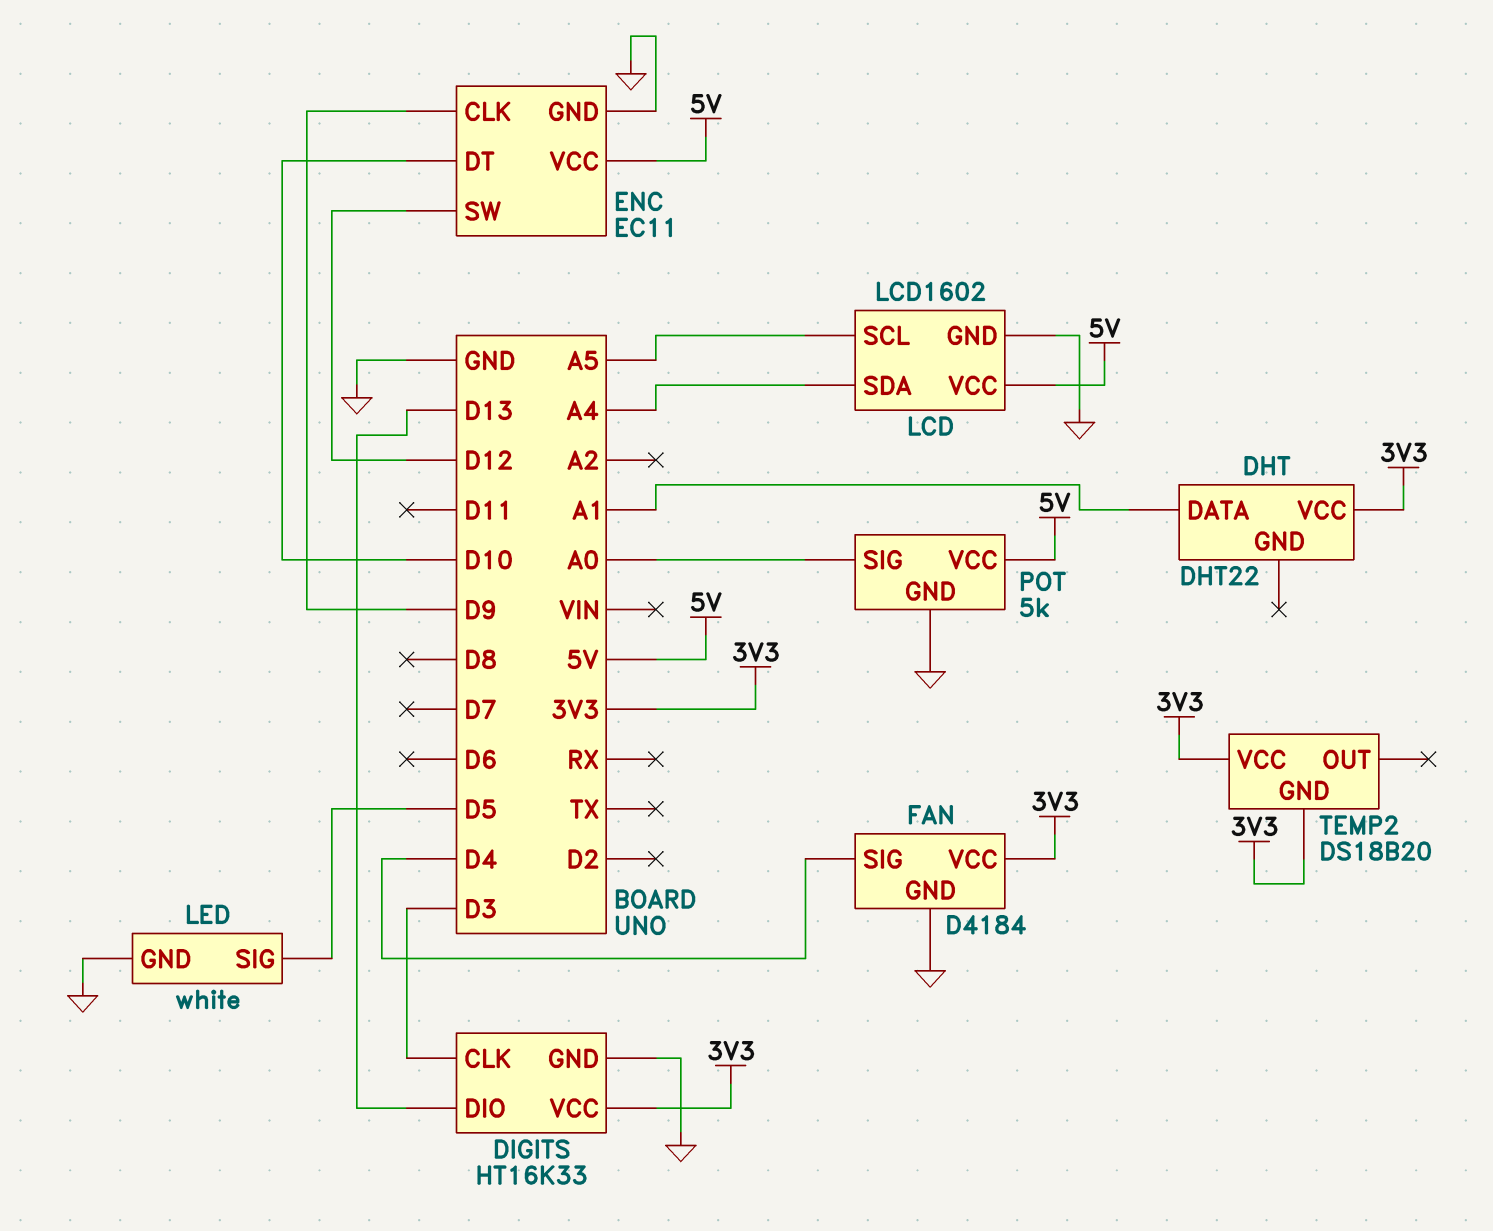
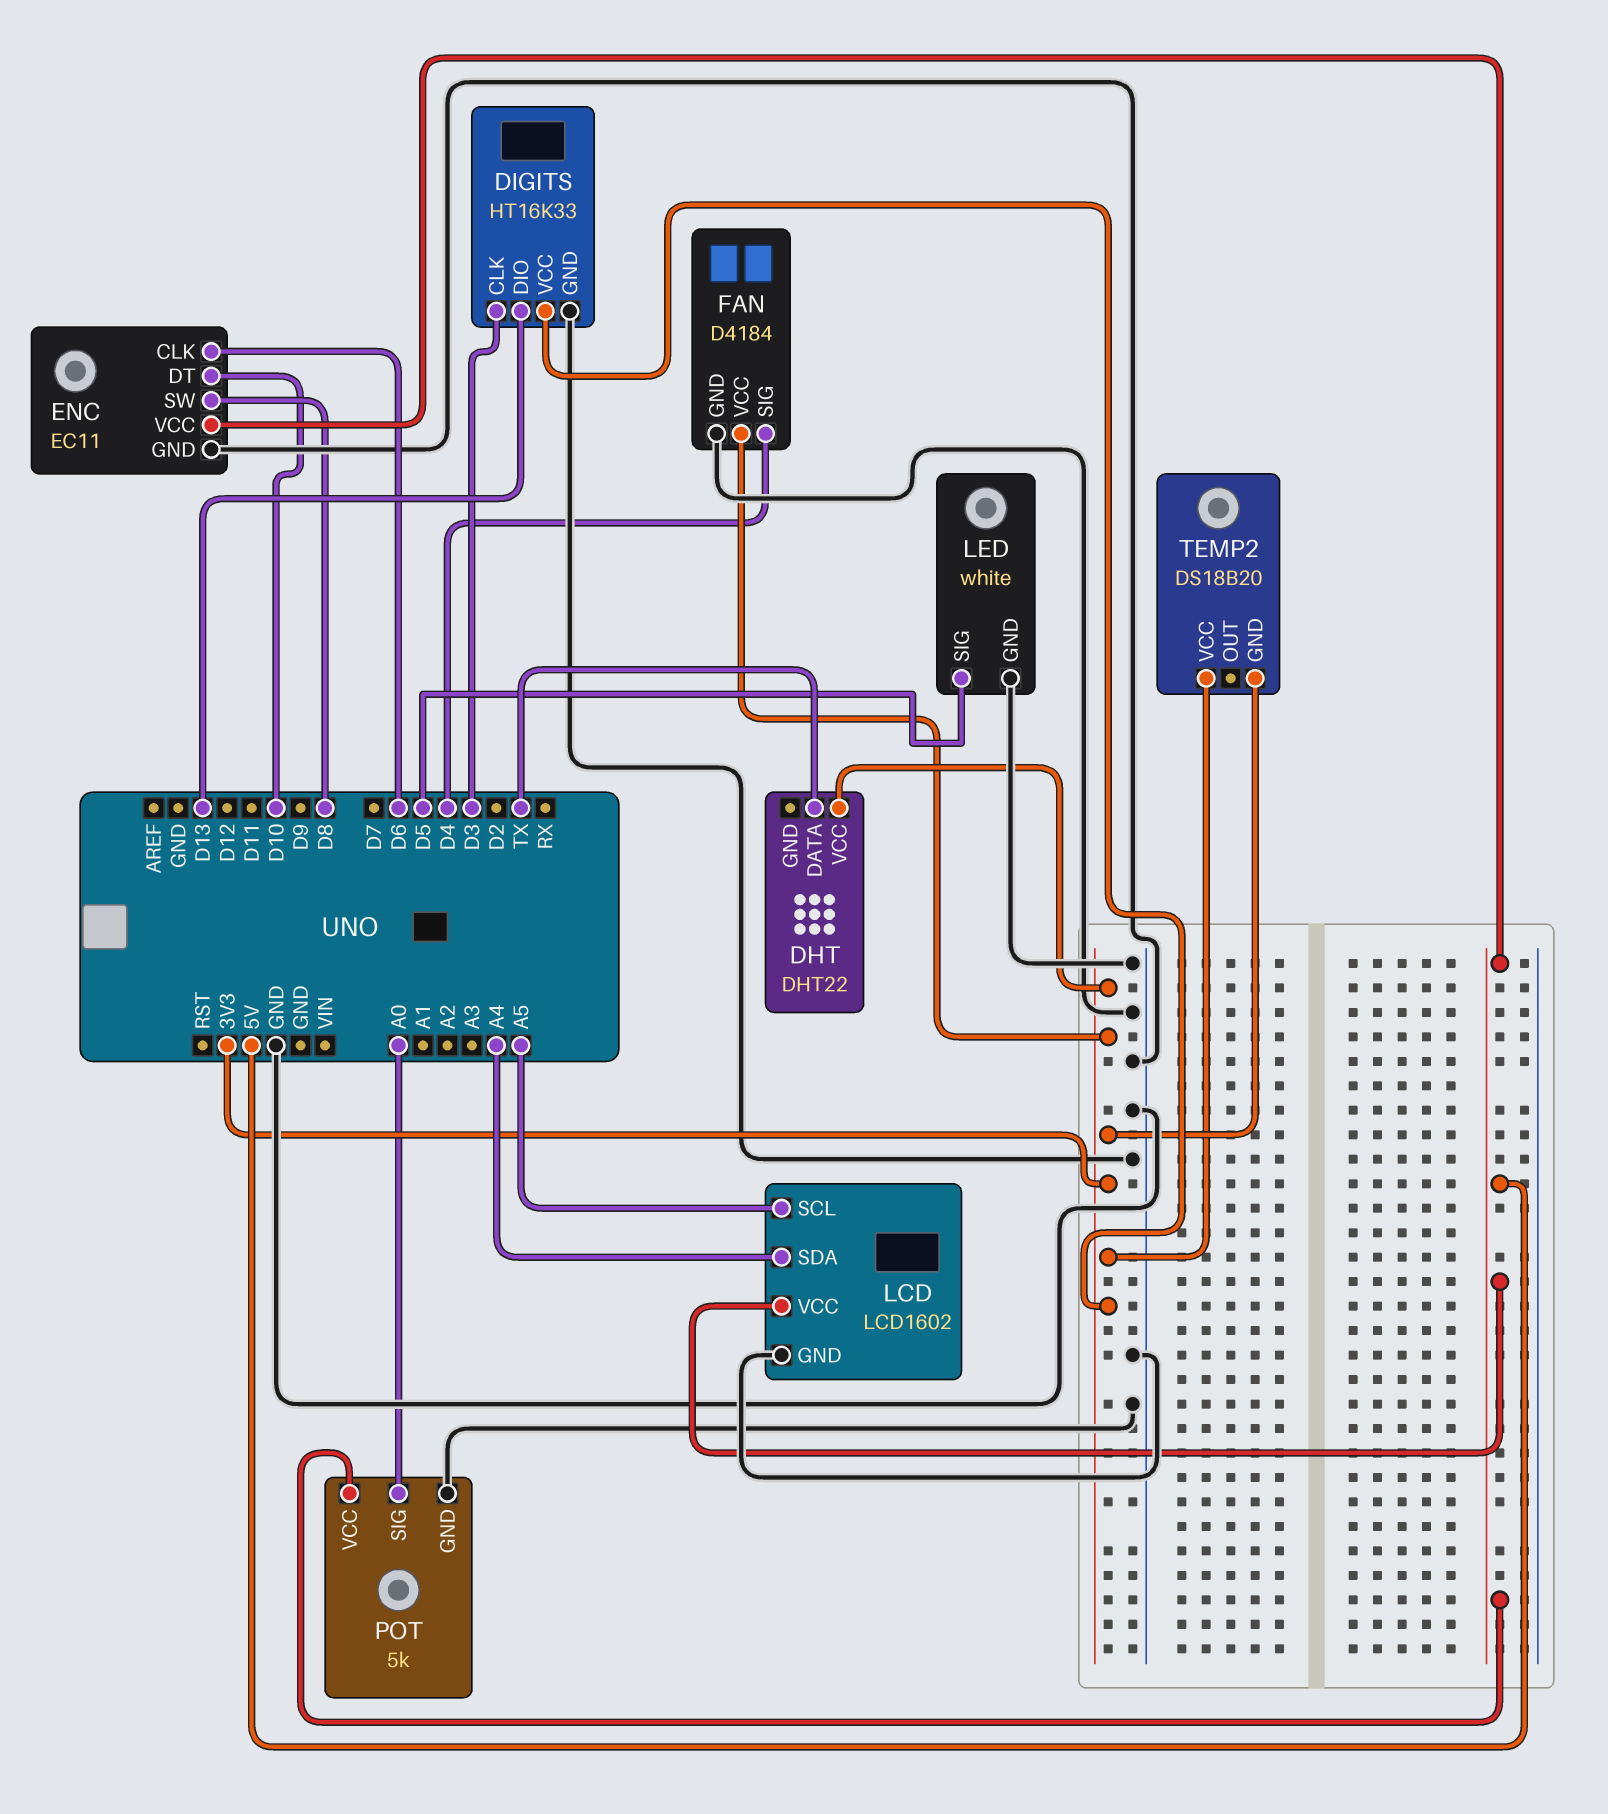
DHT pin DATA: A1 -> TX
ENC pin CLK: D9 -> D6
ENC pin SW: D12 -> D8

